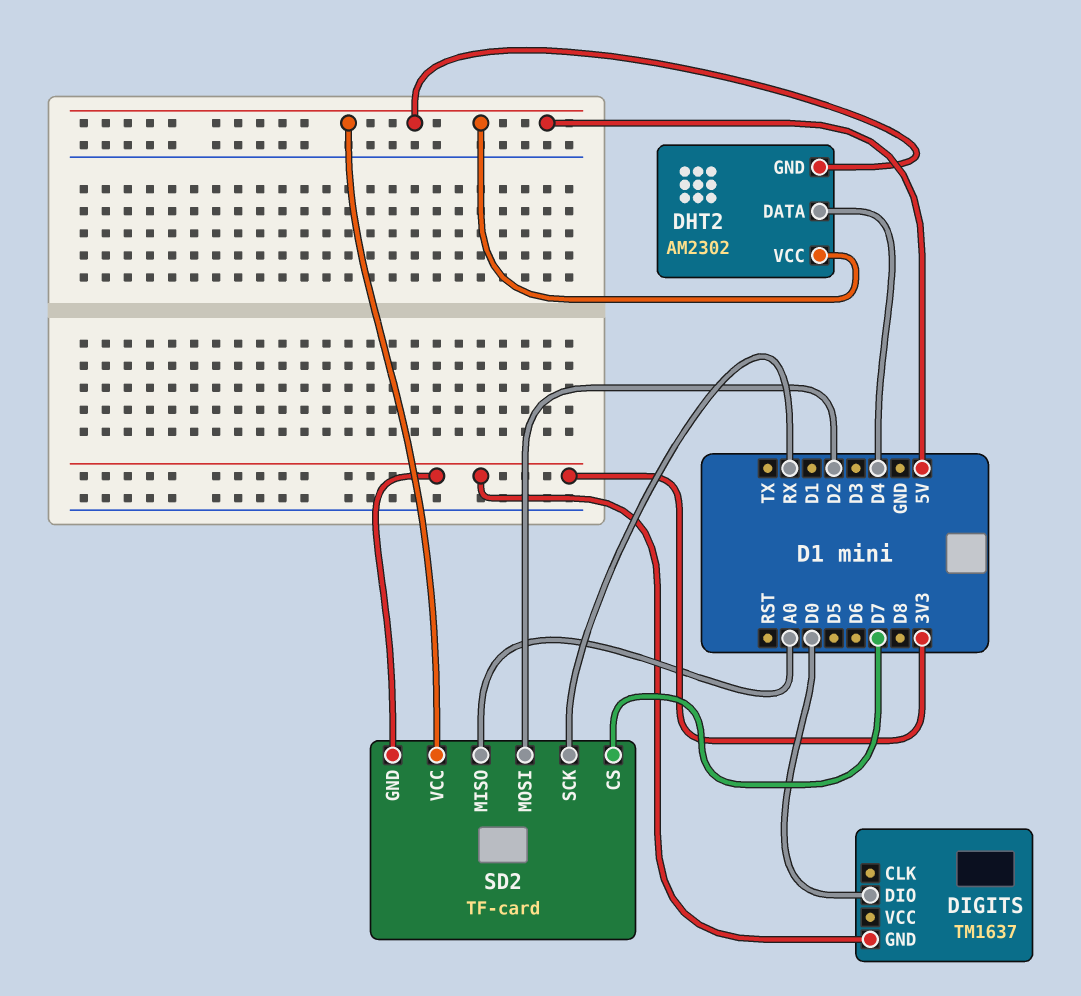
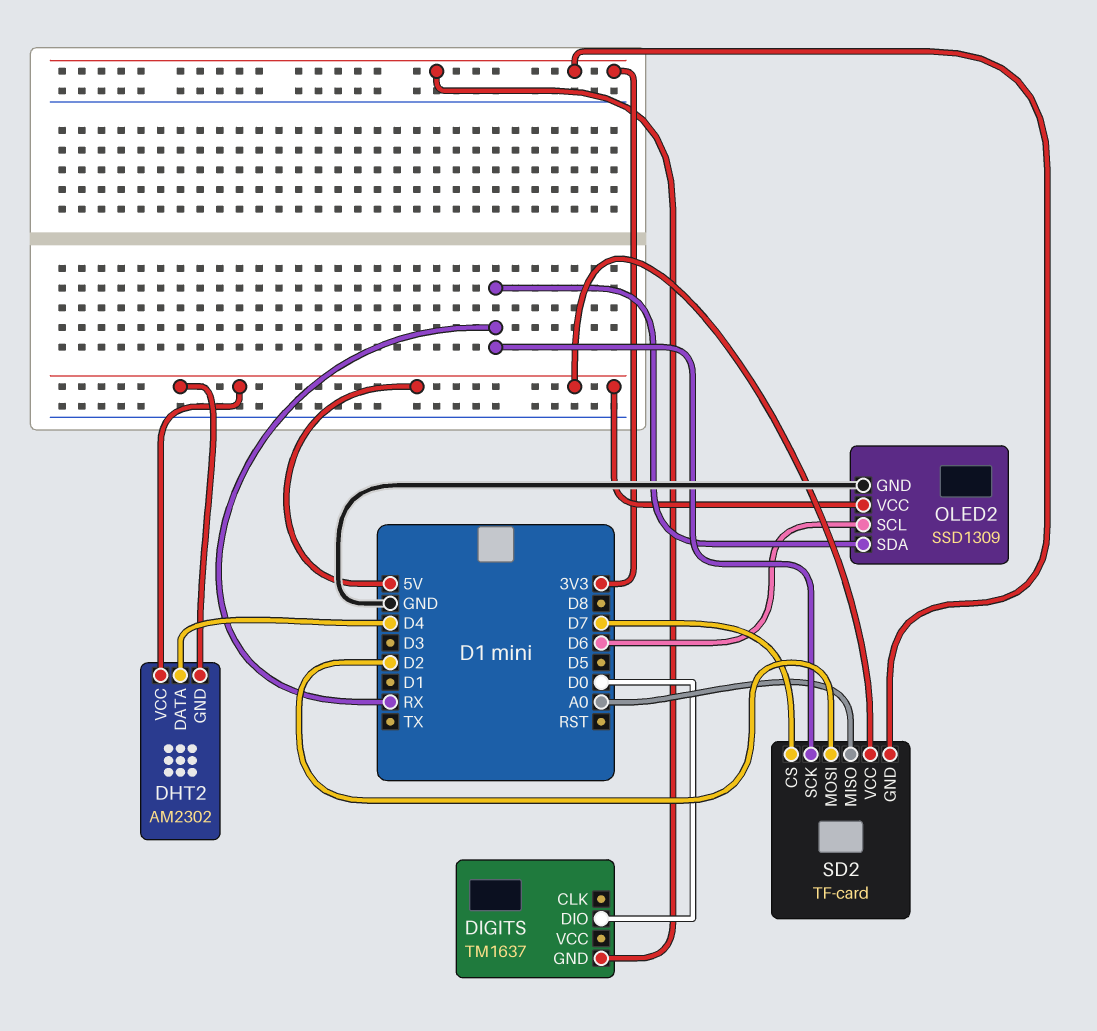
OLED2: none -> SSD1309
OLED2 pin GND: none -> GND
OLED2 pin SCL: none -> D6
OLED2 pin SDA: none -> RX
OLED2 pin VCC: none -> 5V

